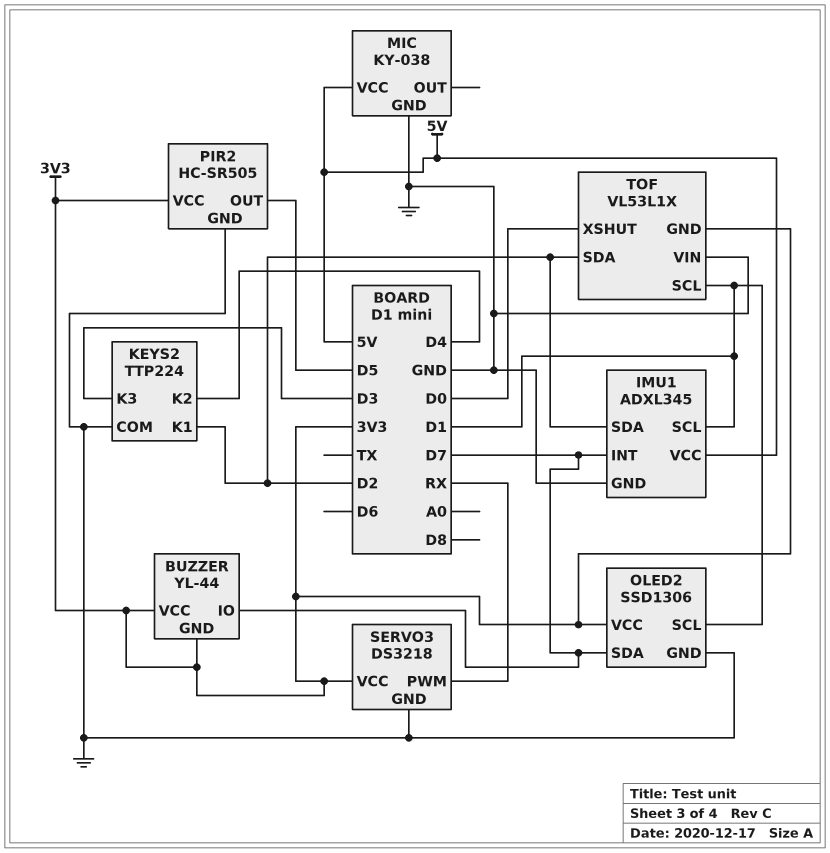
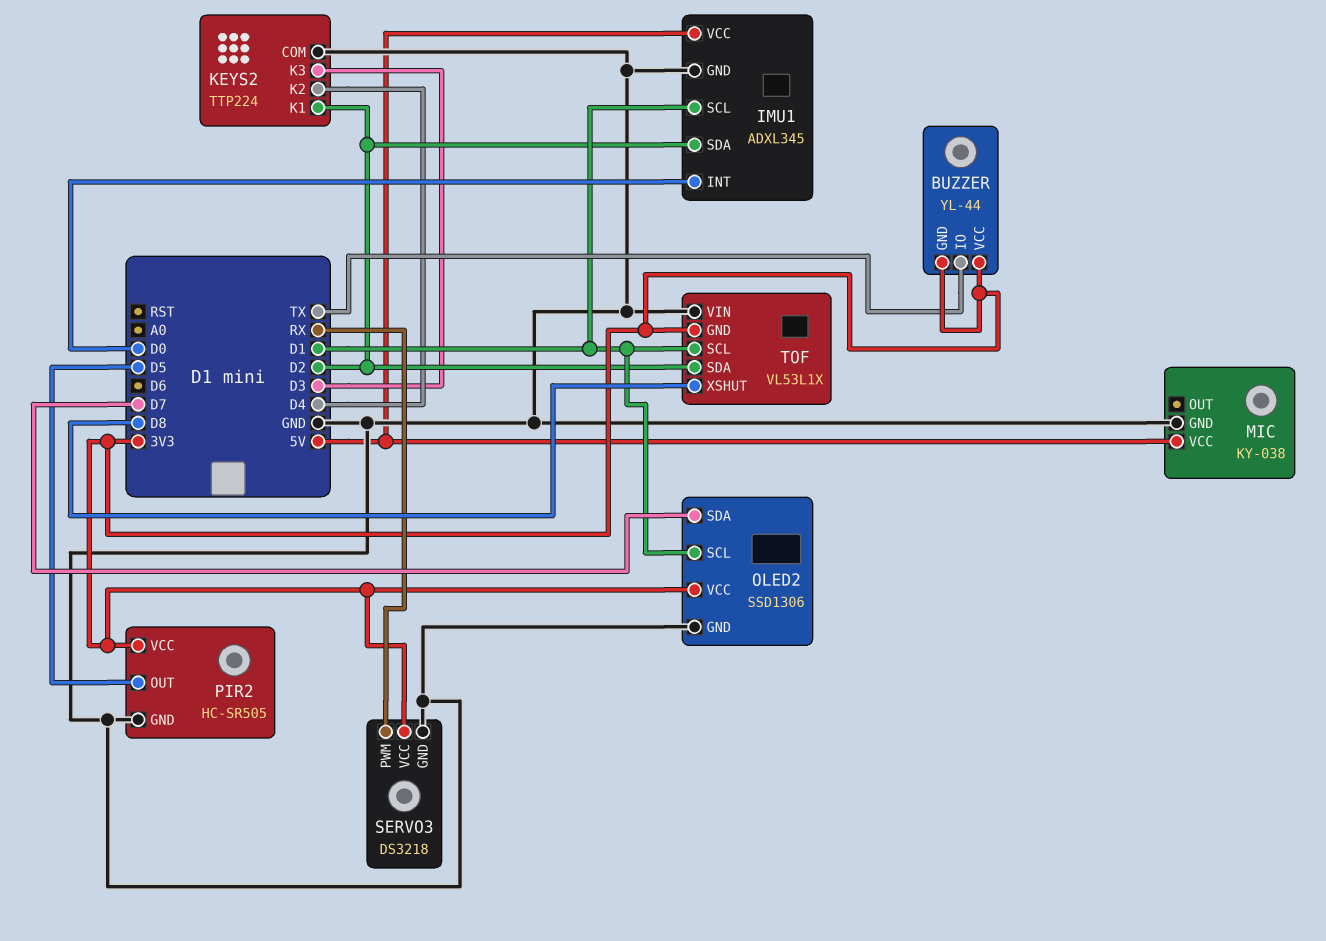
BUZZER pin IO: D7 -> TX
IMU1 pin INT: D7 -> D0
TOF pin XSHUT: D0 -> D8

